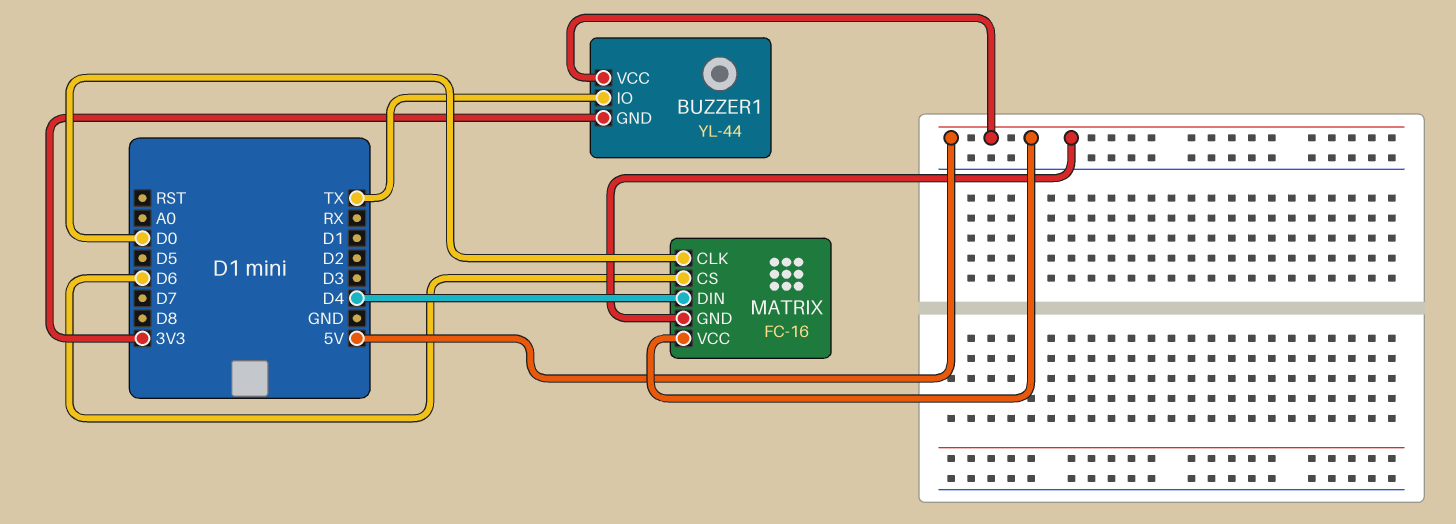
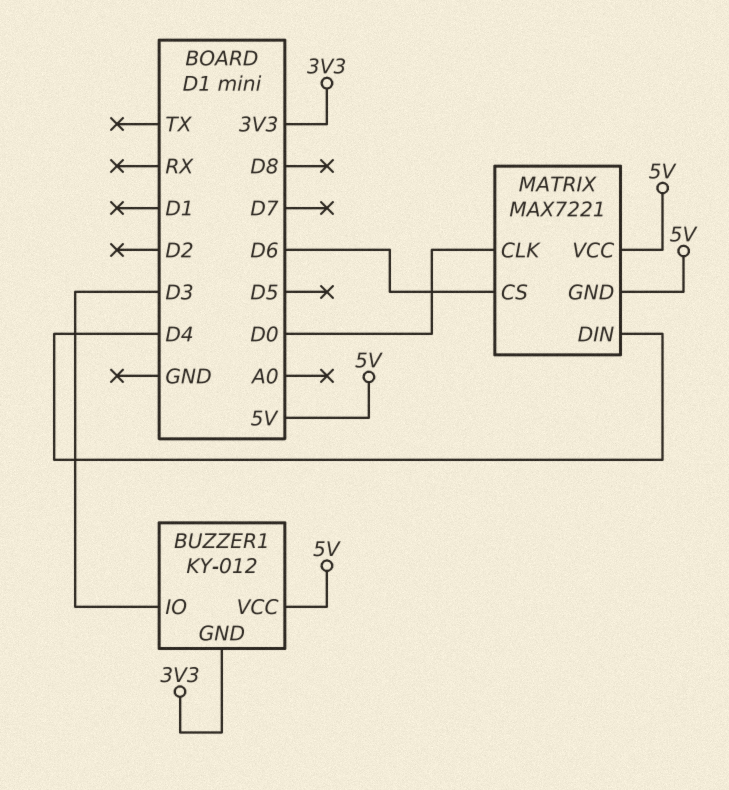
BUZZER1: YL-44 -> KY-012
BUZZER1 pin IO: TX -> D3
MATRIX: FC-16 -> MAX7221

